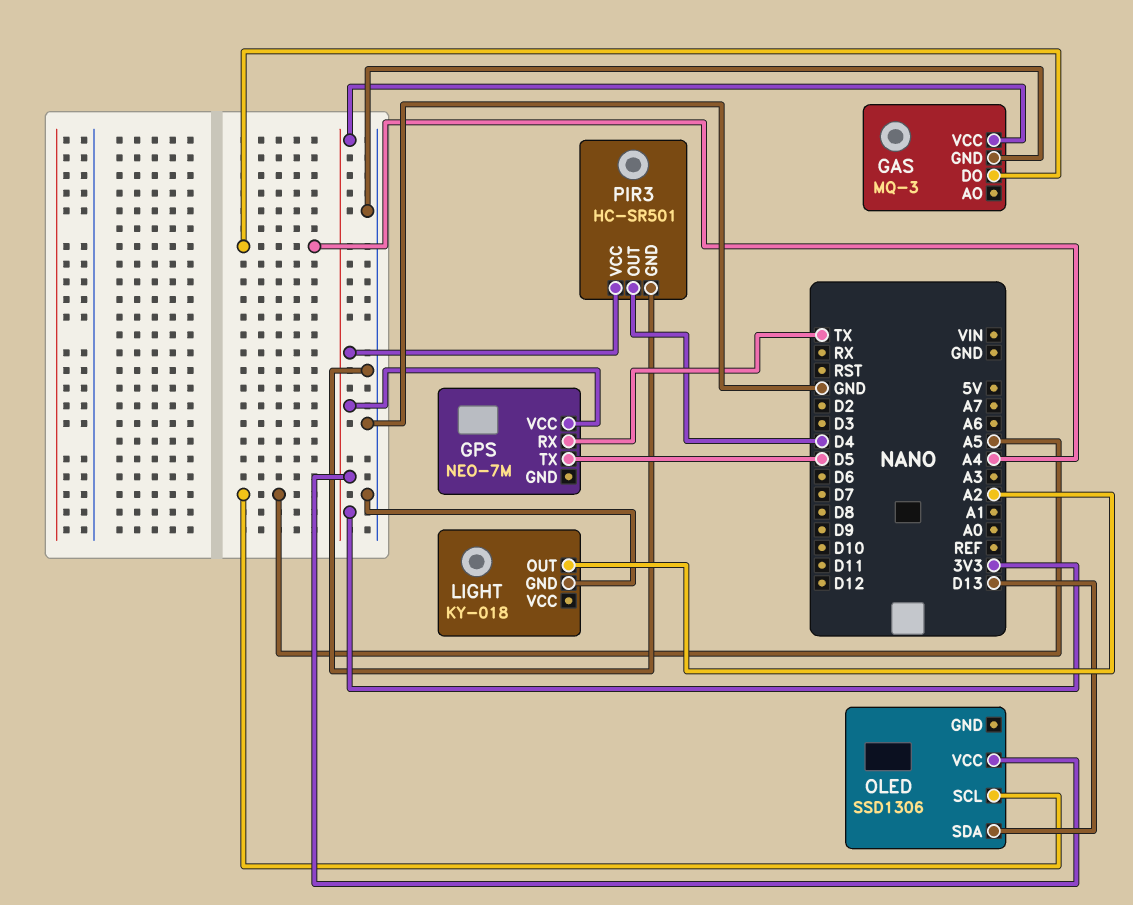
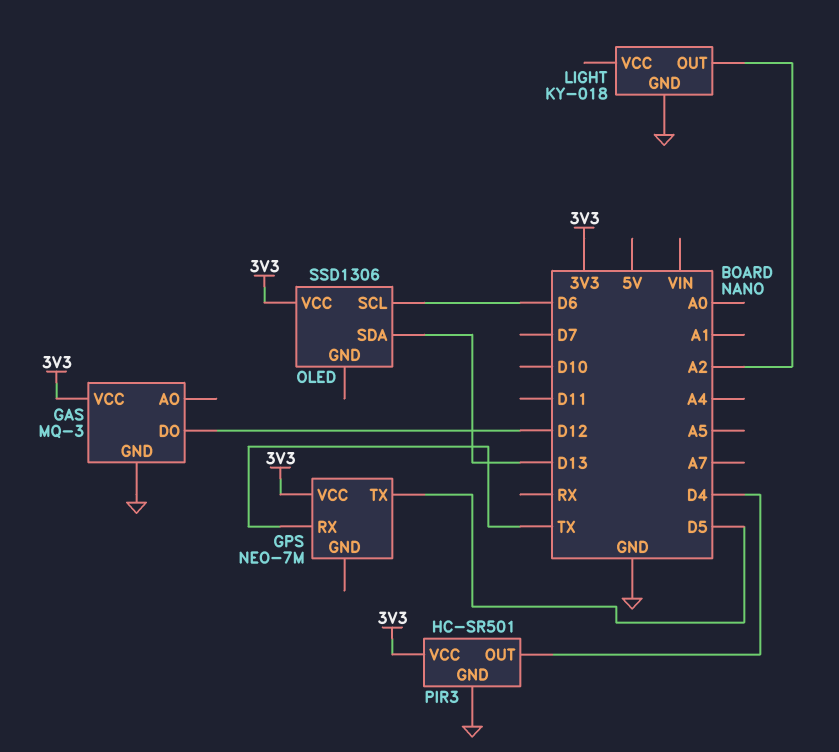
GAS pin DO: A4 -> D12
OLED pin SCL: A5 -> D6

